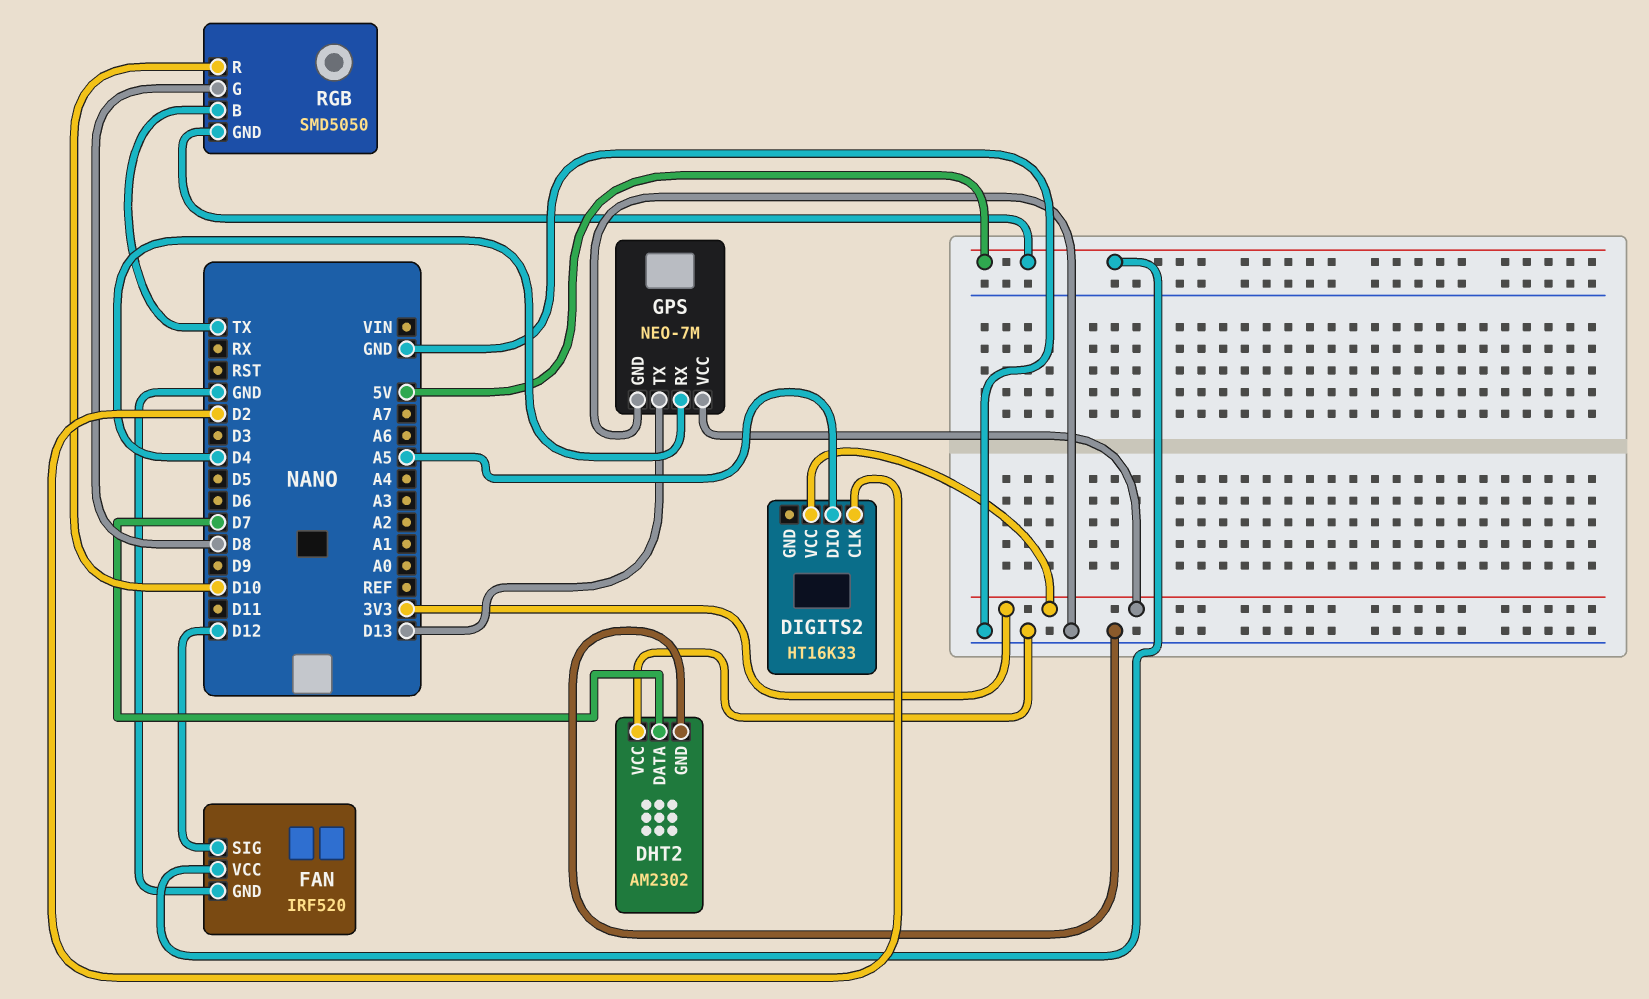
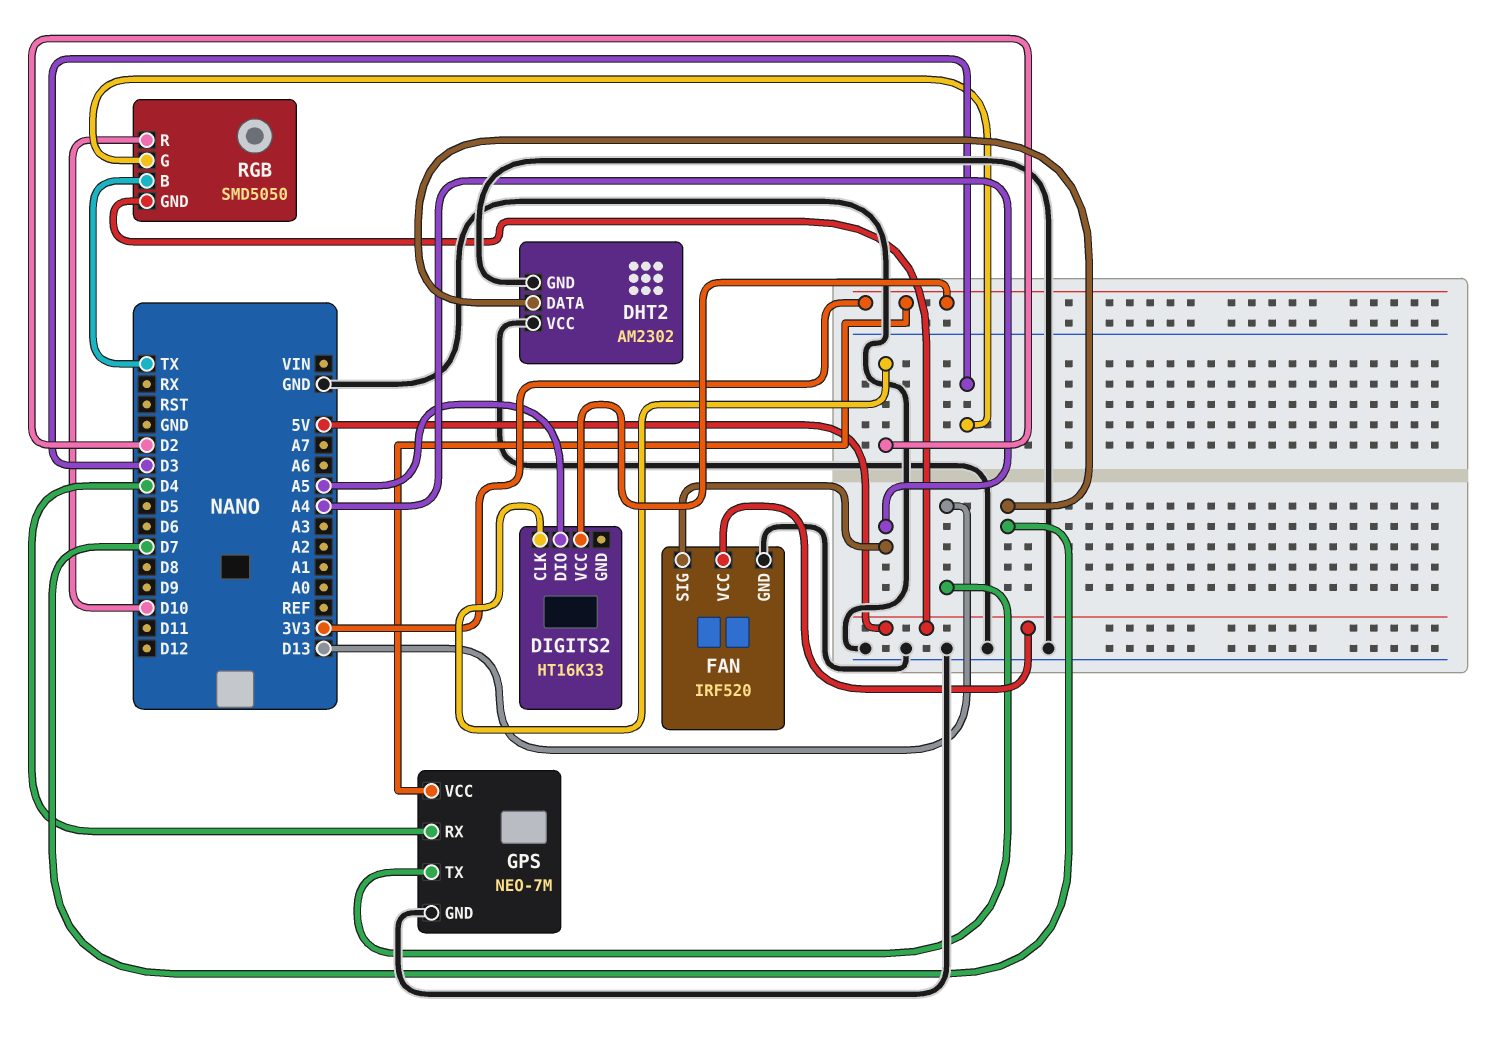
FAN pin SIG: D12 -> A4
RGB pin G: D8 -> D3

